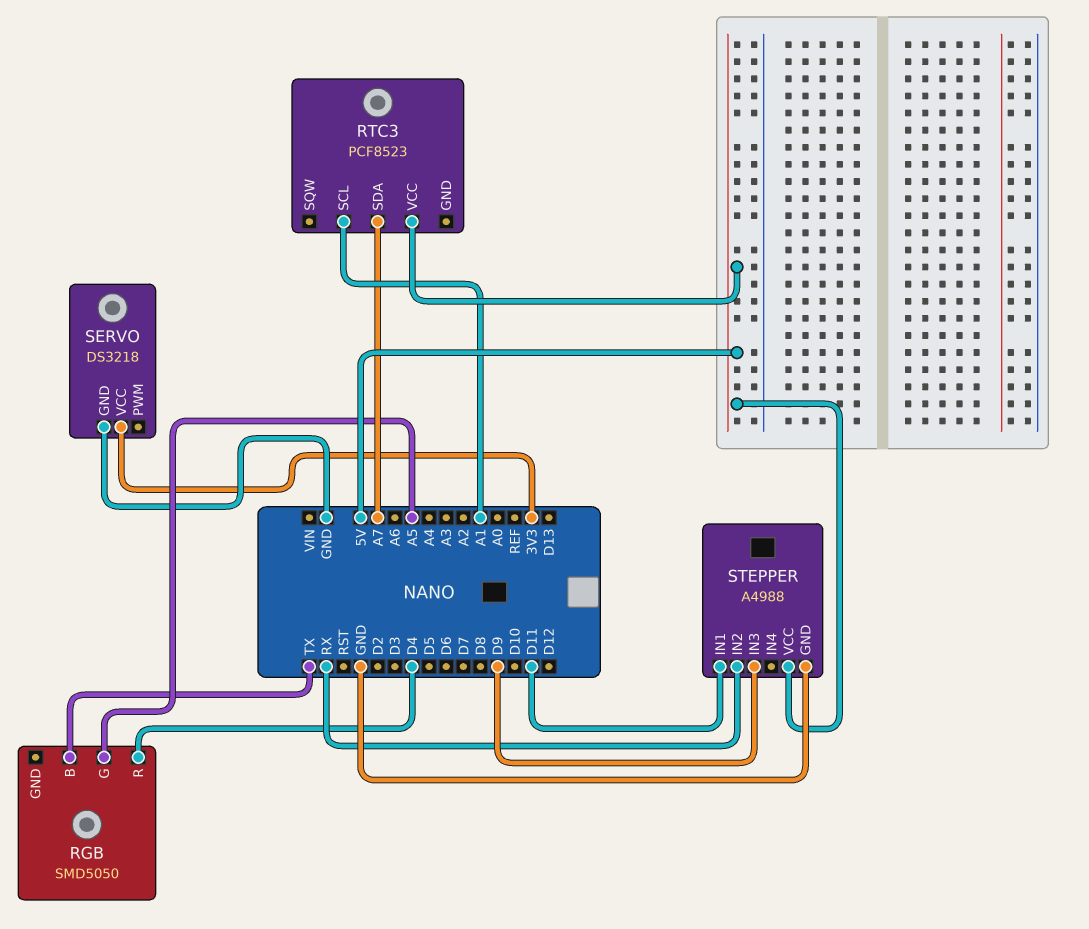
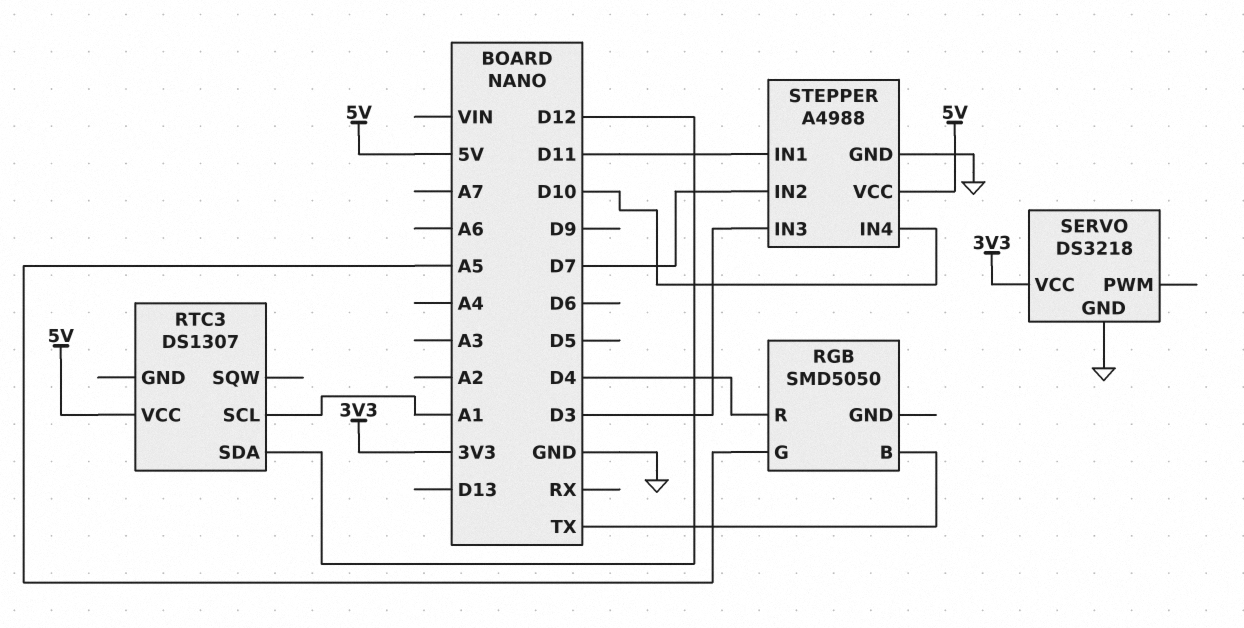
RTC3: PCF8523 -> DS1307
RTC3 pin SDA: A7 -> D12
STEPPER pin IN2: RX -> D7
STEPPER pin IN3: D9 -> D3
STEPPER pin IN4: none -> D10

